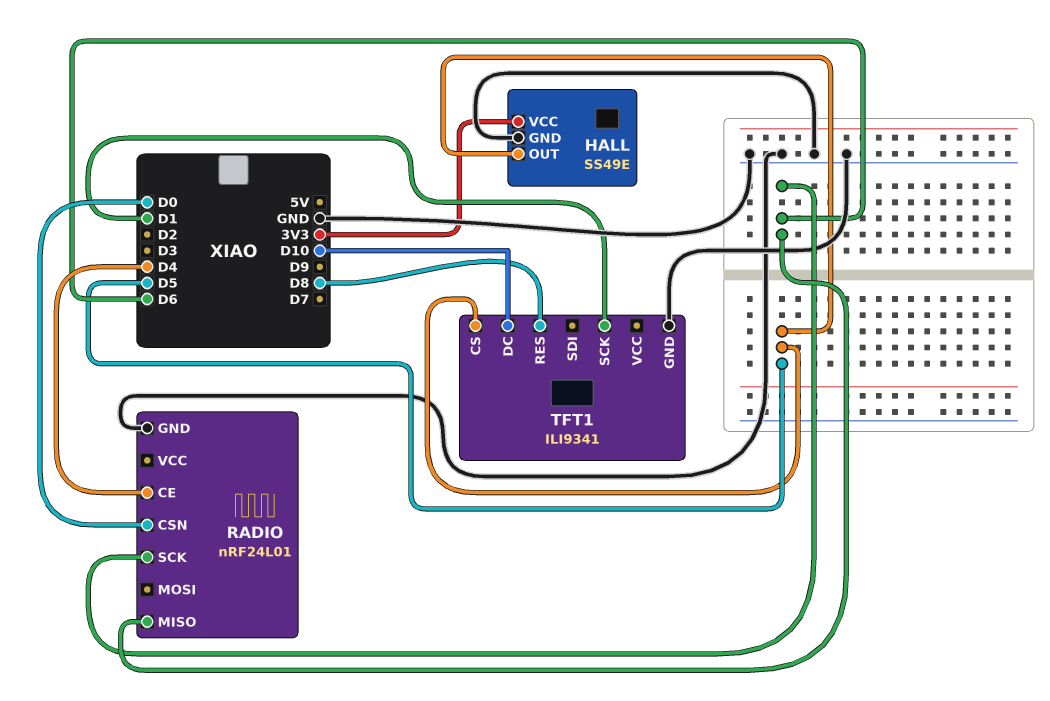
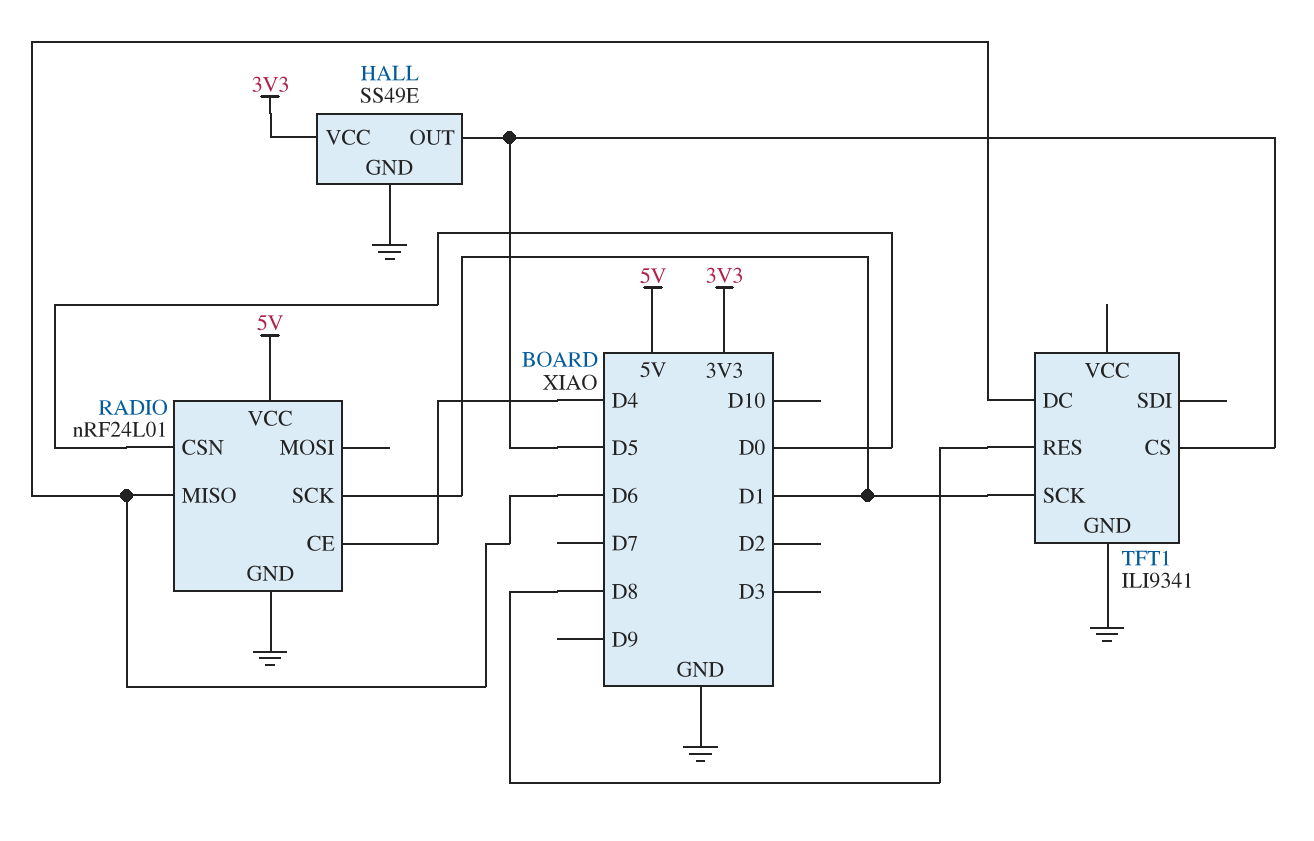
RADIO pin SCK: D6 -> D1
RADIO pin VCC: none -> 5V
TFT1 pin DC: D10 -> D6

